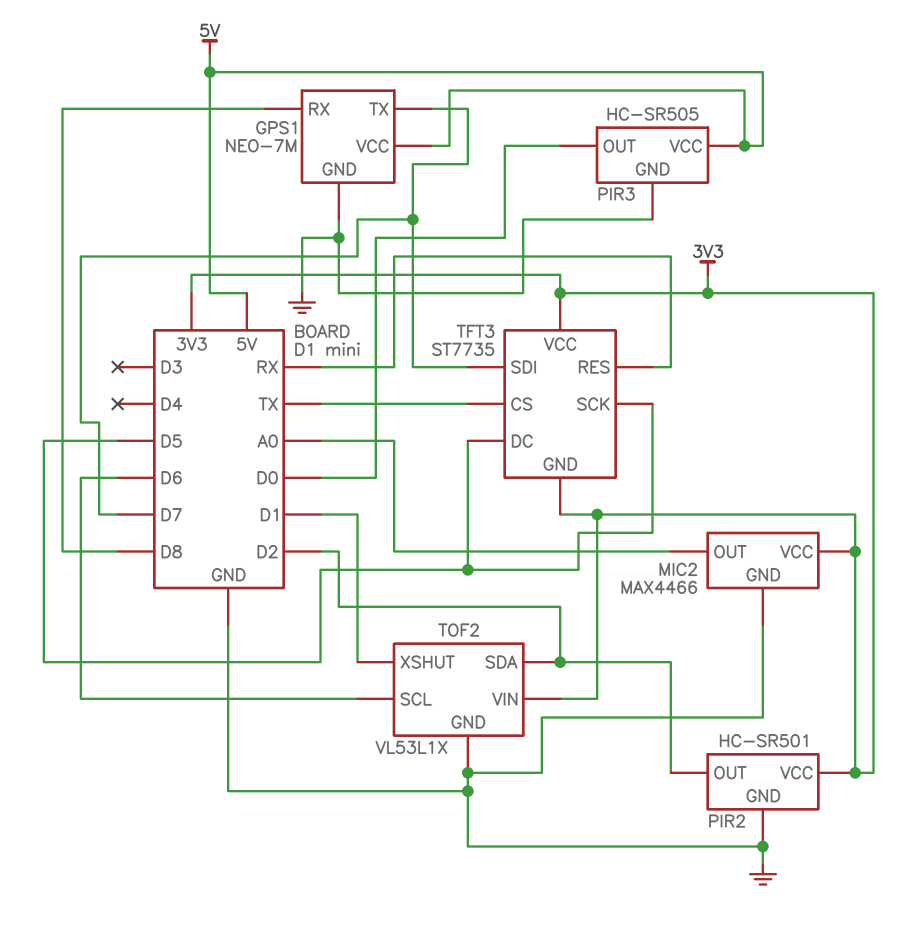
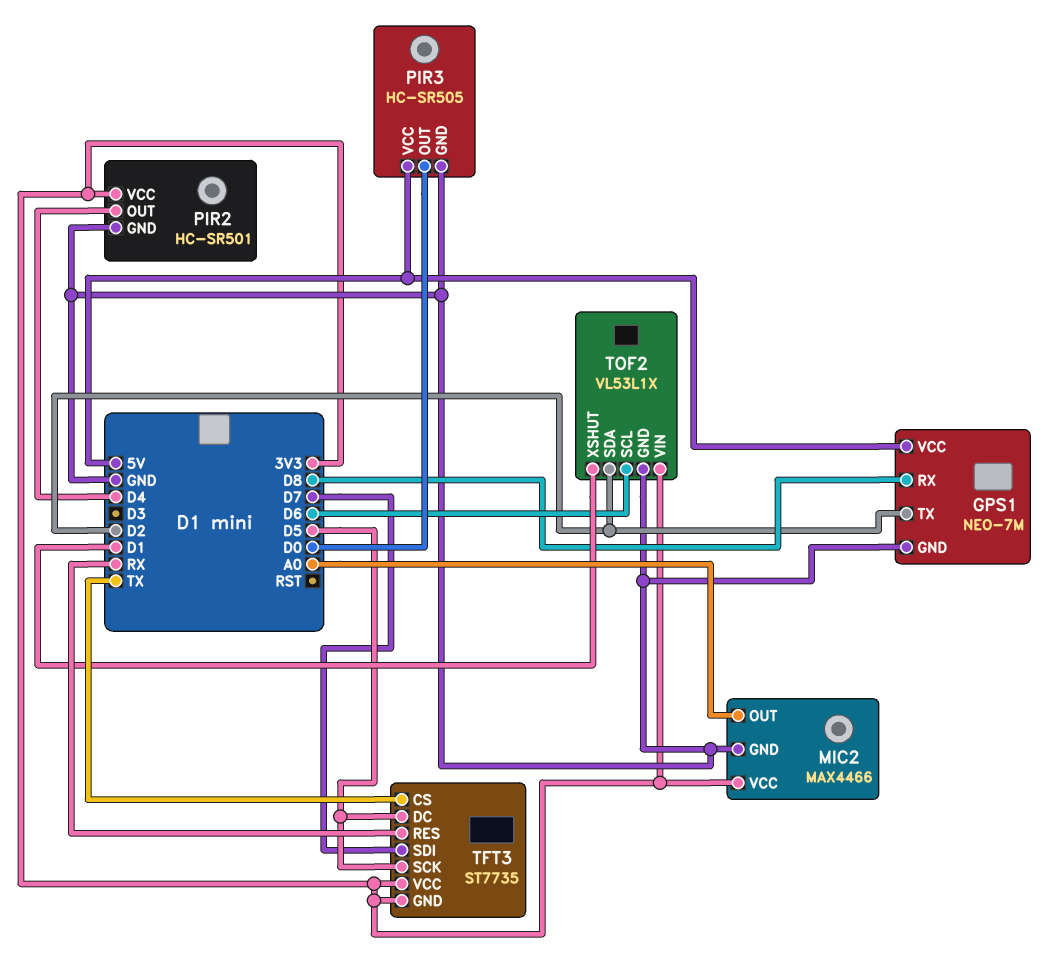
GPS1 pin TX: D7 -> D2
PIR2 pin OUT: D2 -> D4

